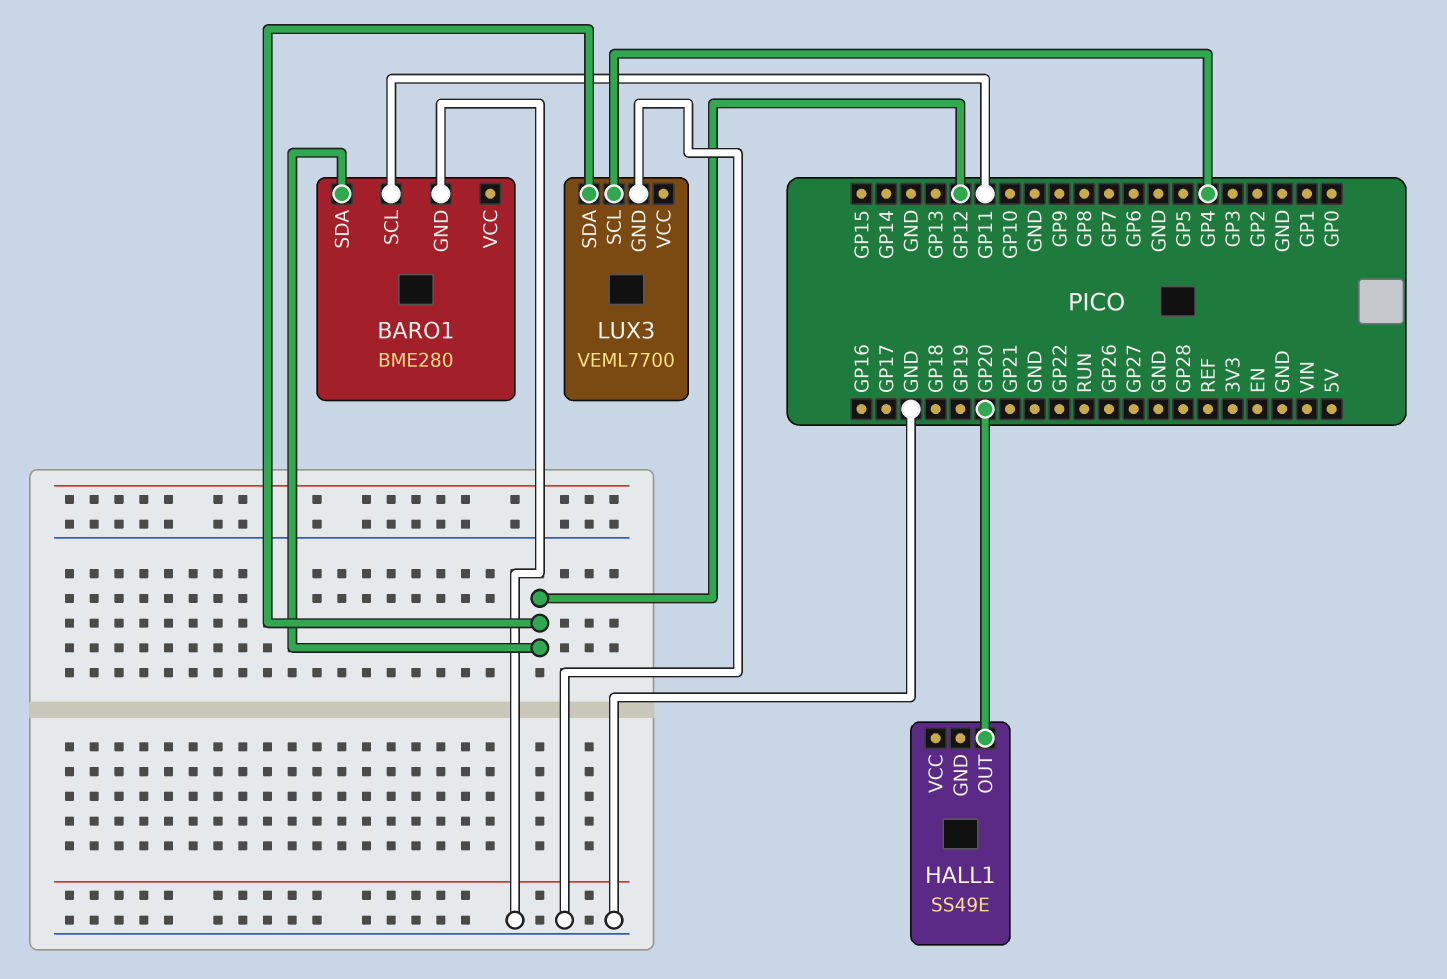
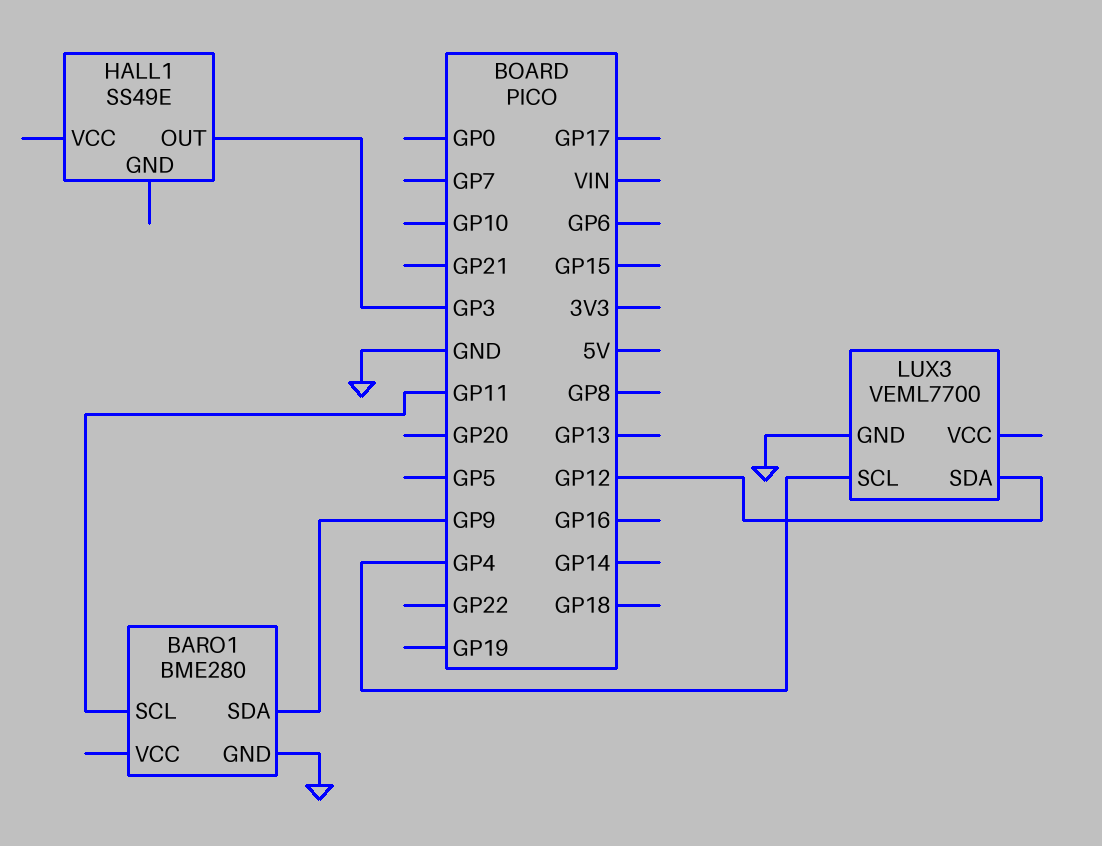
BARO1 pin SDA: GP12 -> GP9
HALL1 pin OUT: GP20 -> GP3

